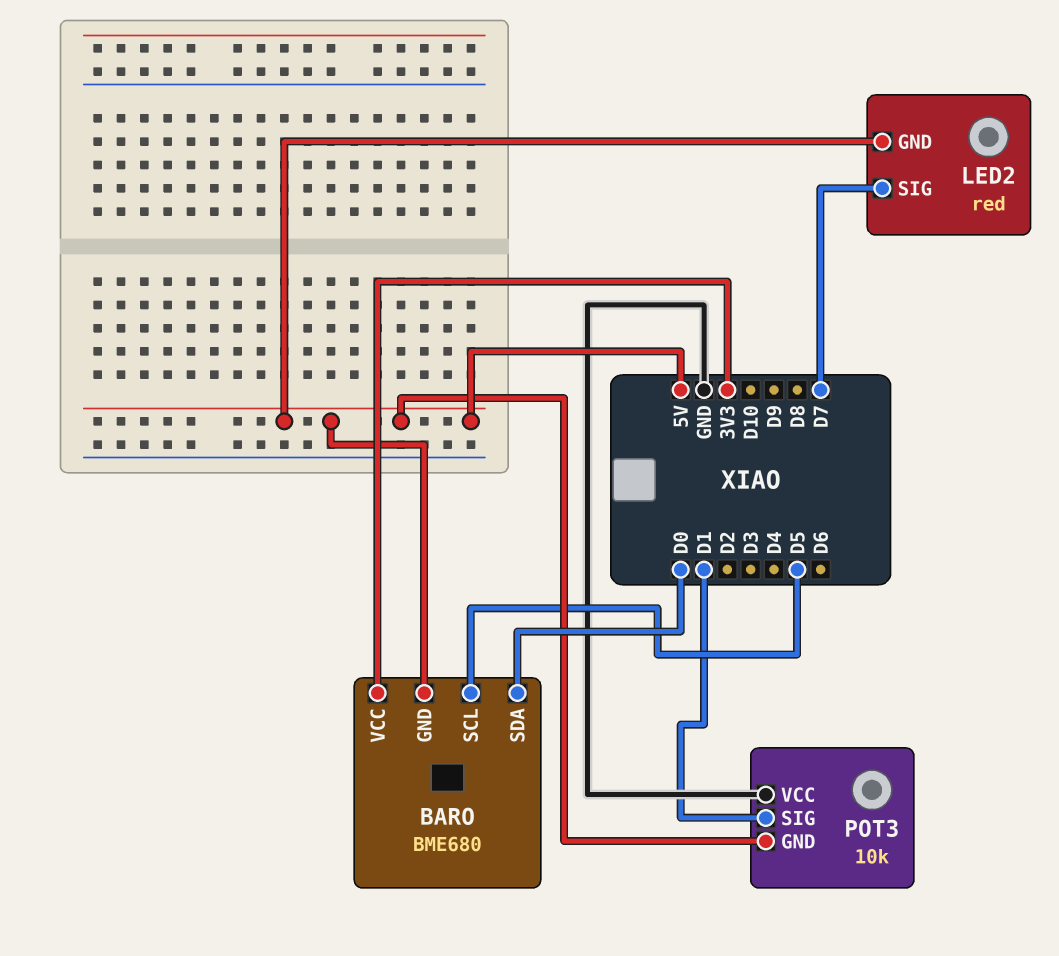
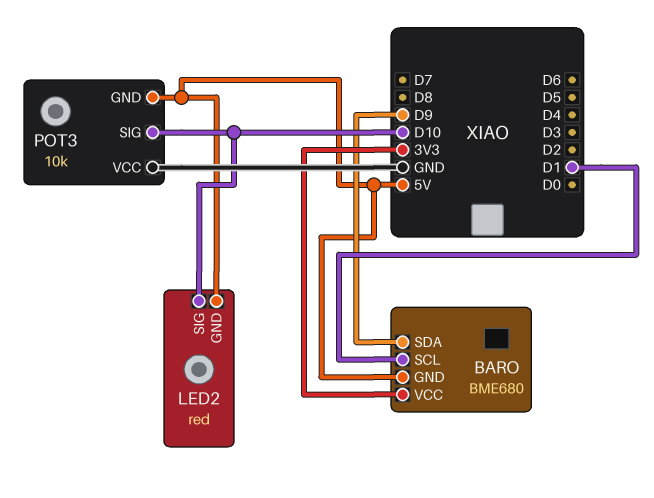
BARO pin SCL: D5 -> D1
BARO pin SDA: D0 -> D9
LED2 pin SIG: D7 -> D10
POT3 pin SIG: D1 -> D10

